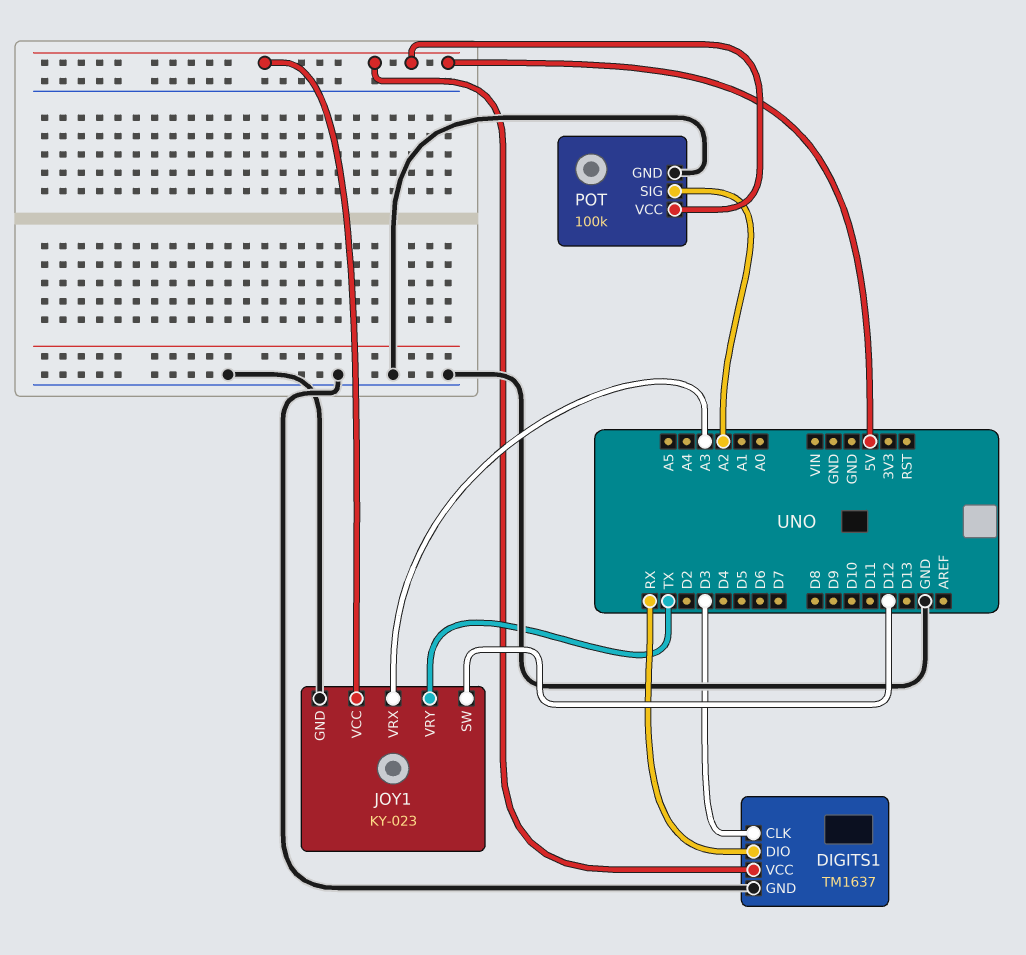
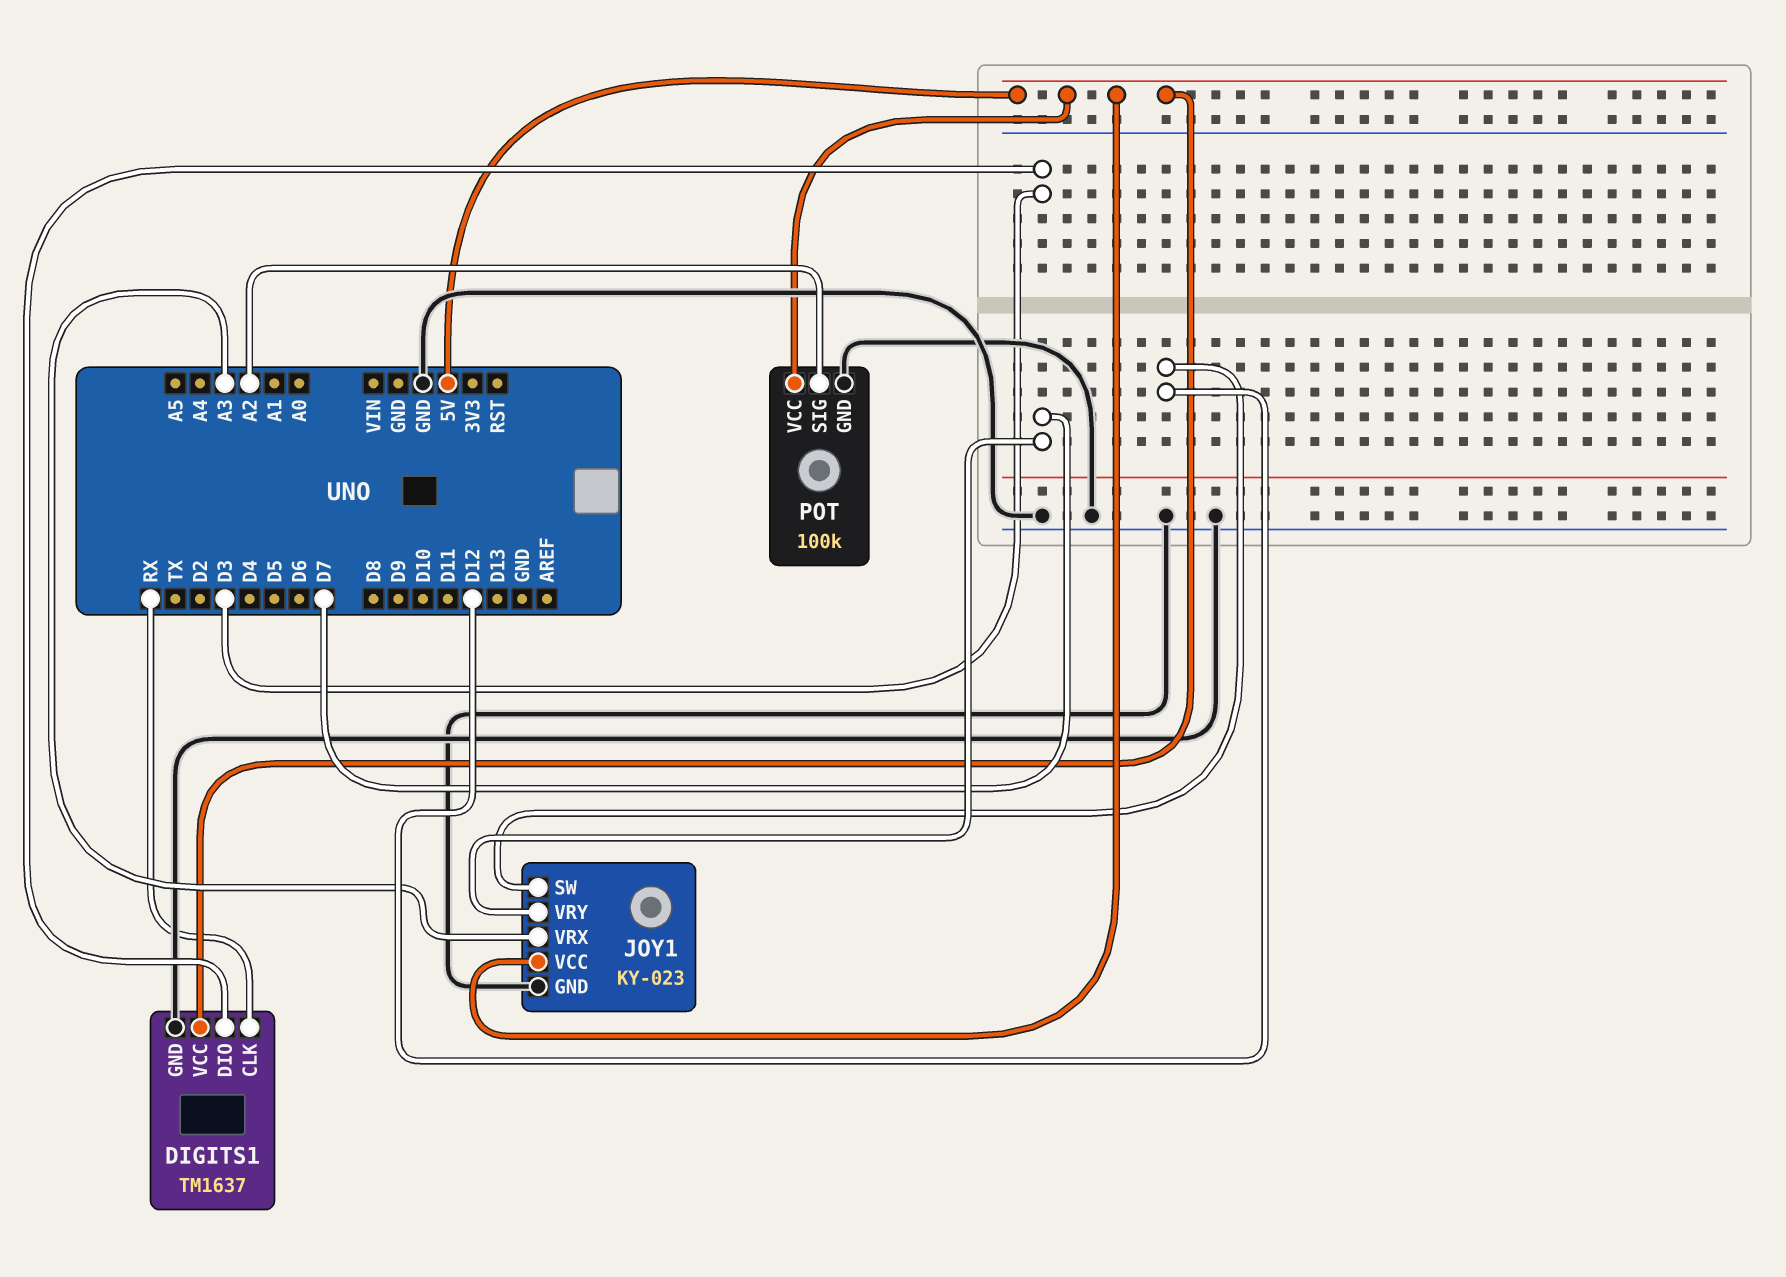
DIGITS1 pin CLK: D3 -> RX
DIGITS1 pin DIO: RX -> D3
JOY1 pin VRY: TX -> D7

